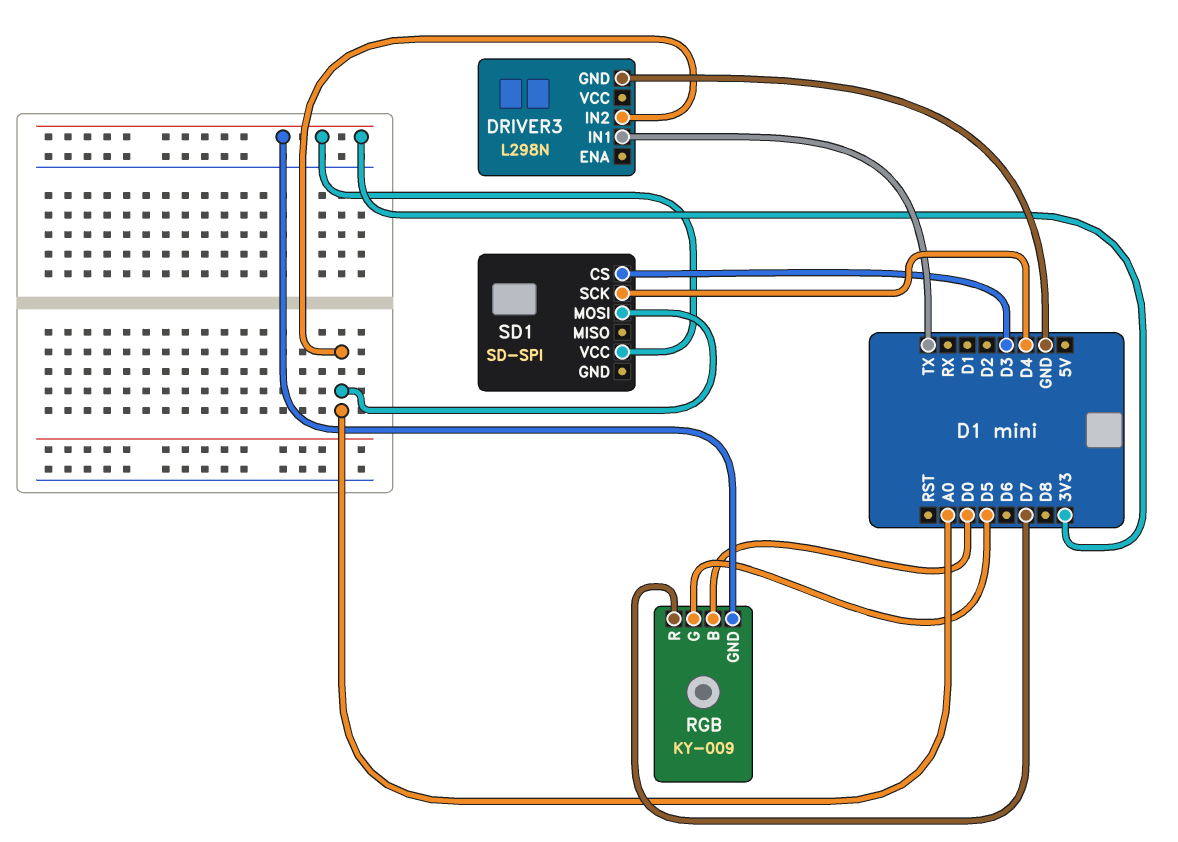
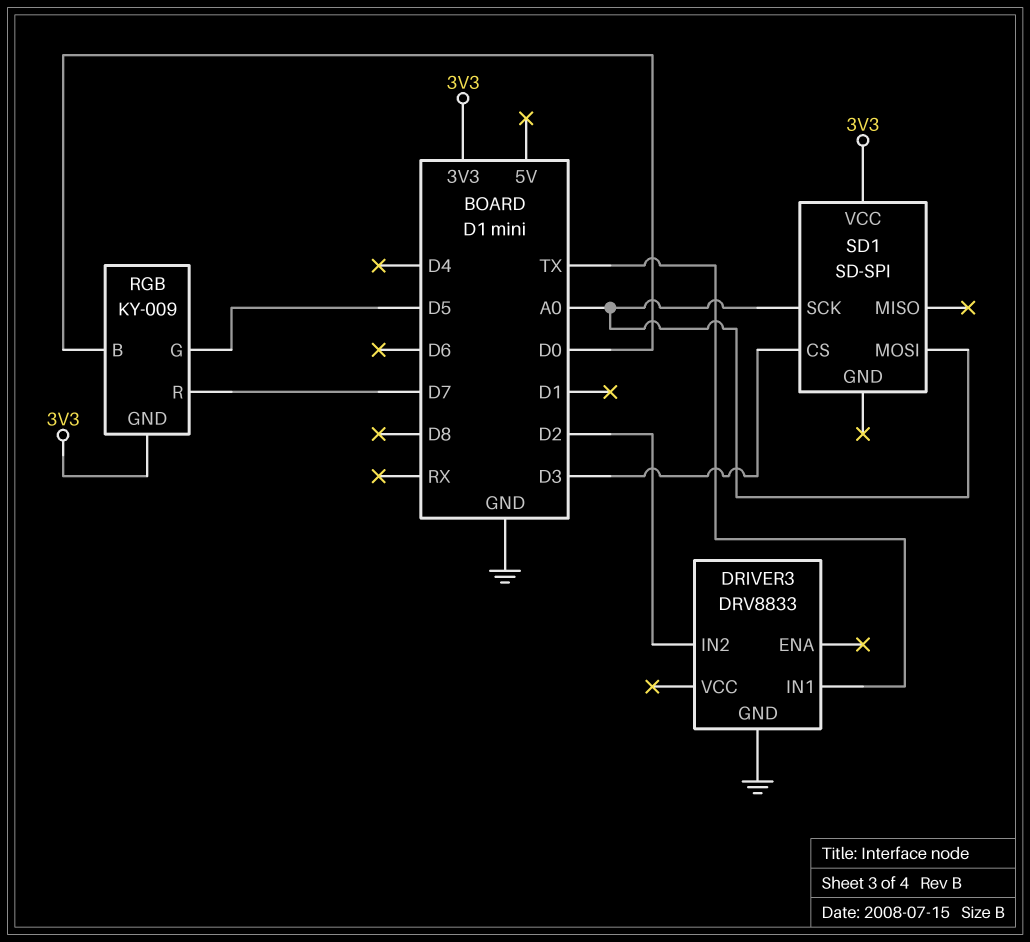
DRIVER3: L298N -> DRV8833
DRIVER3 pin IN2: A0 -> D2
SD1 pin SCK: D4 -> A0

